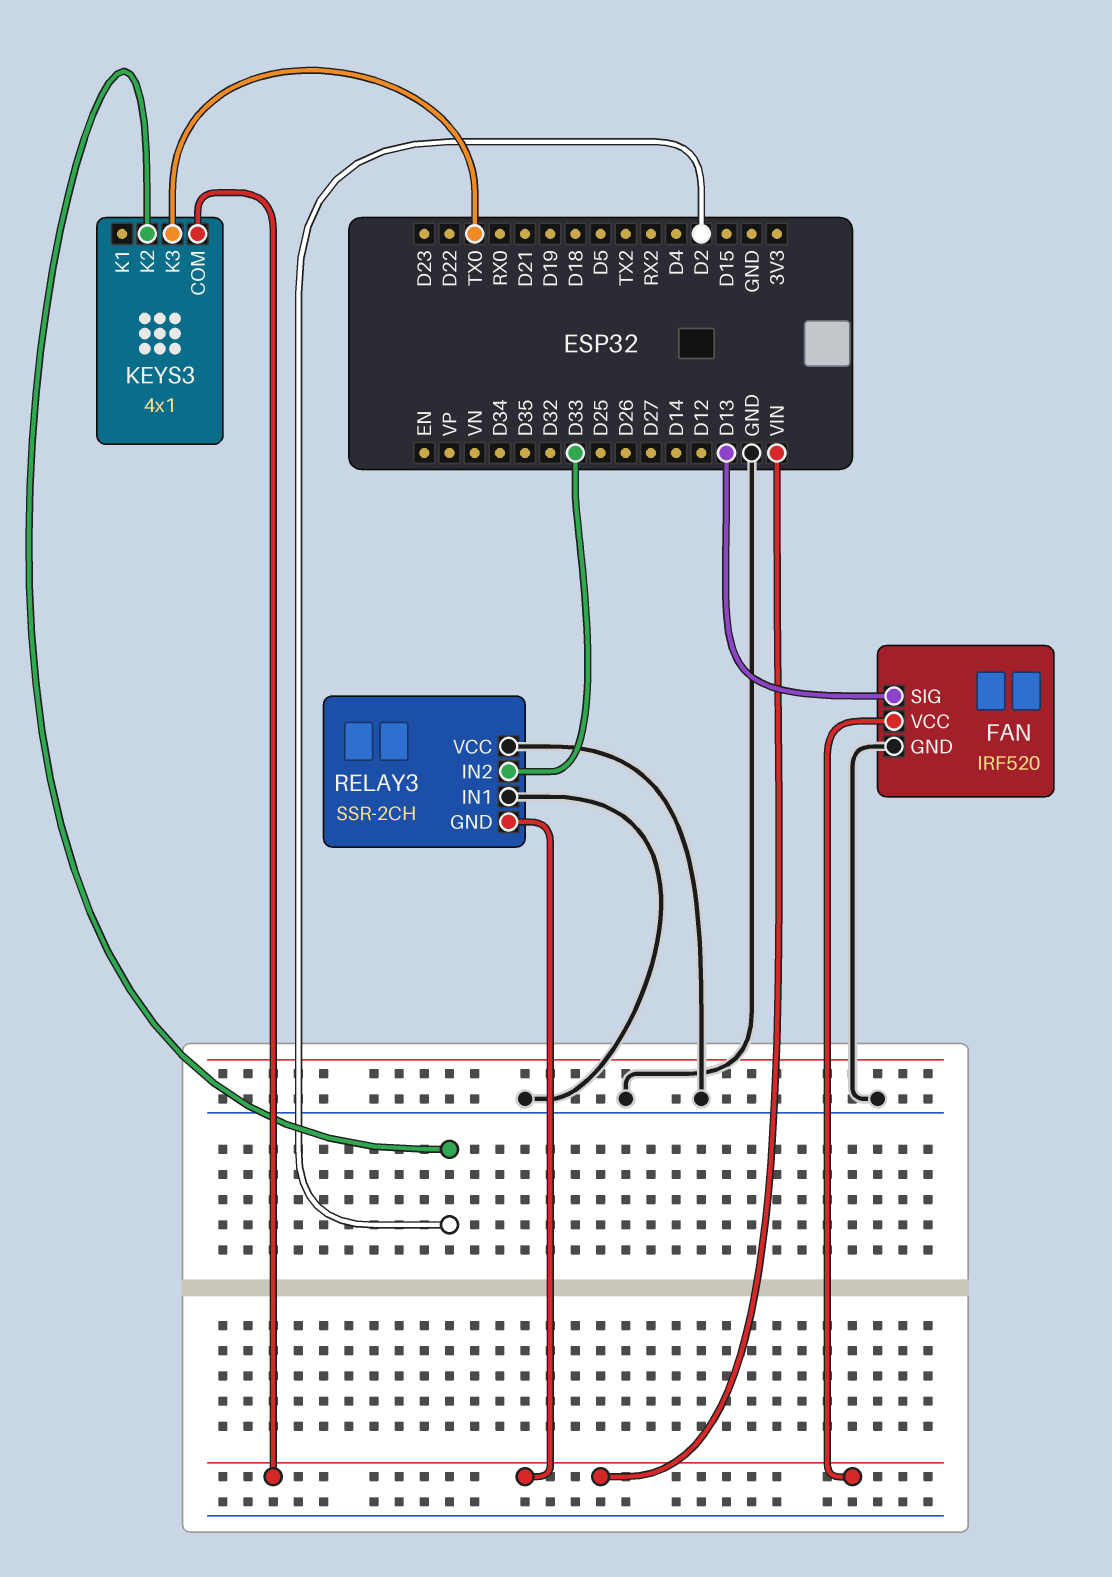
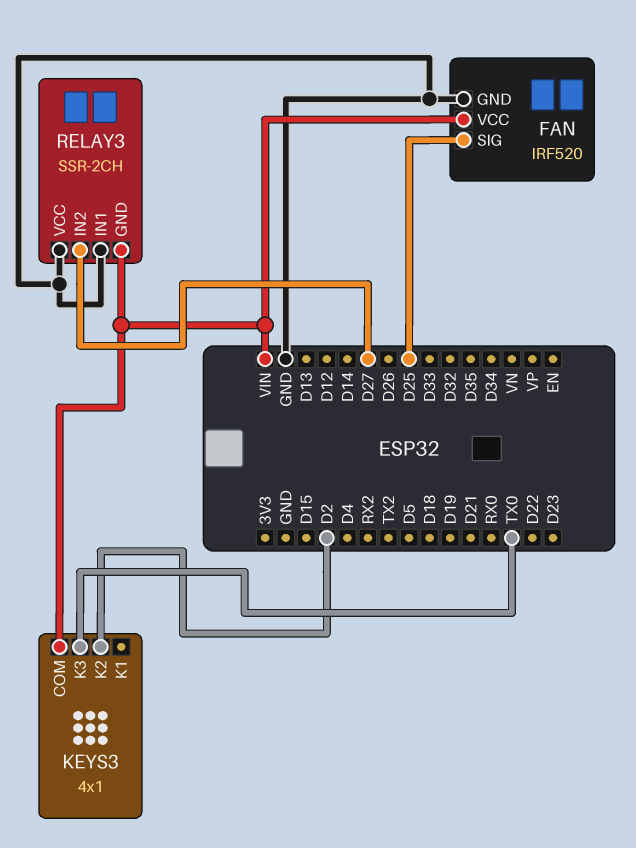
FAN pin SIG: D13 -> D25
RELAY3 pin IN2: D33 -> D27

